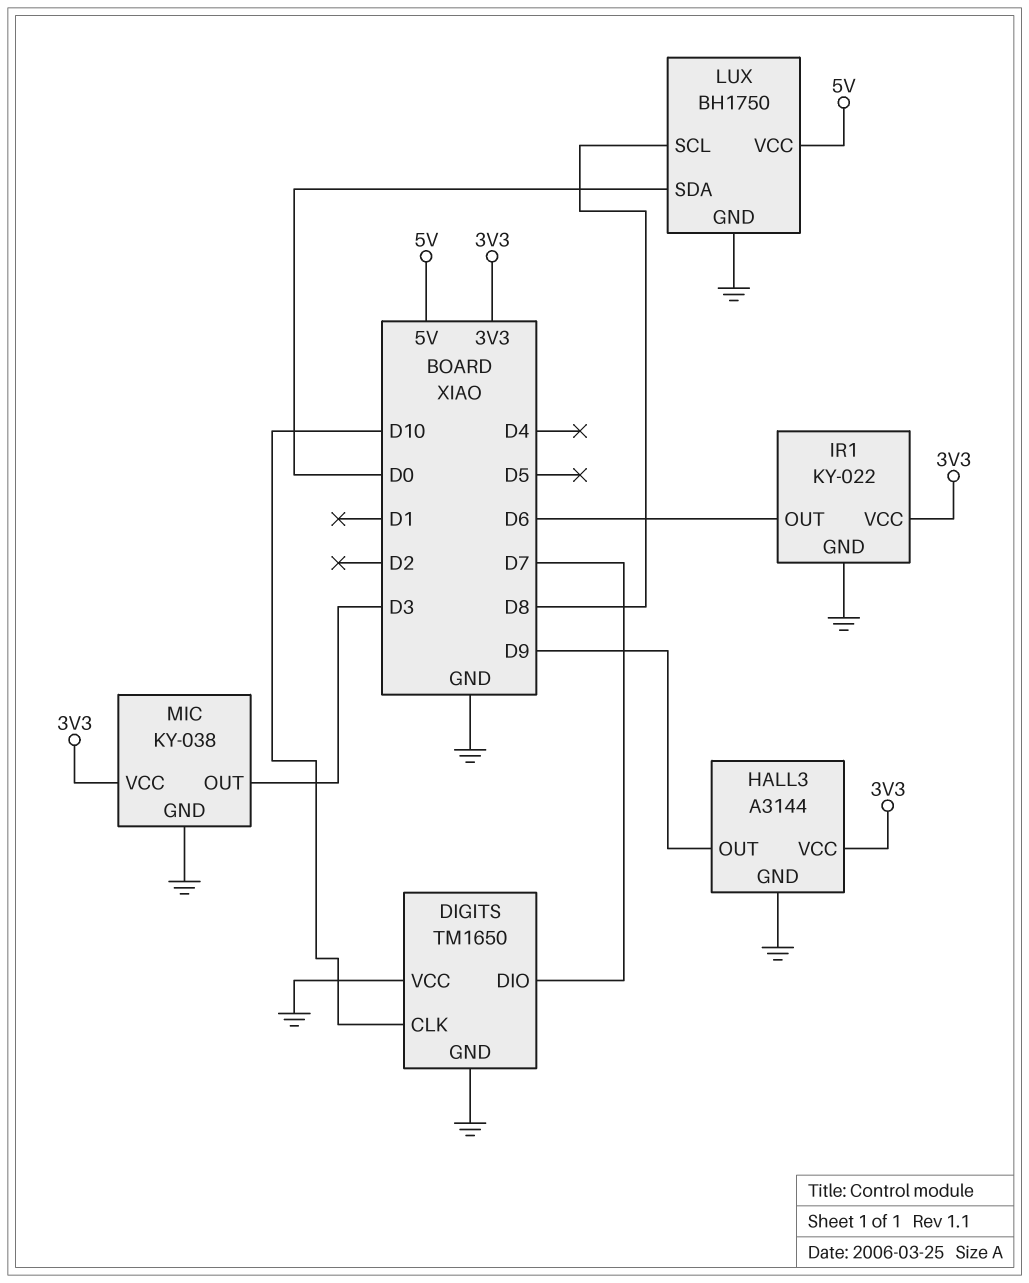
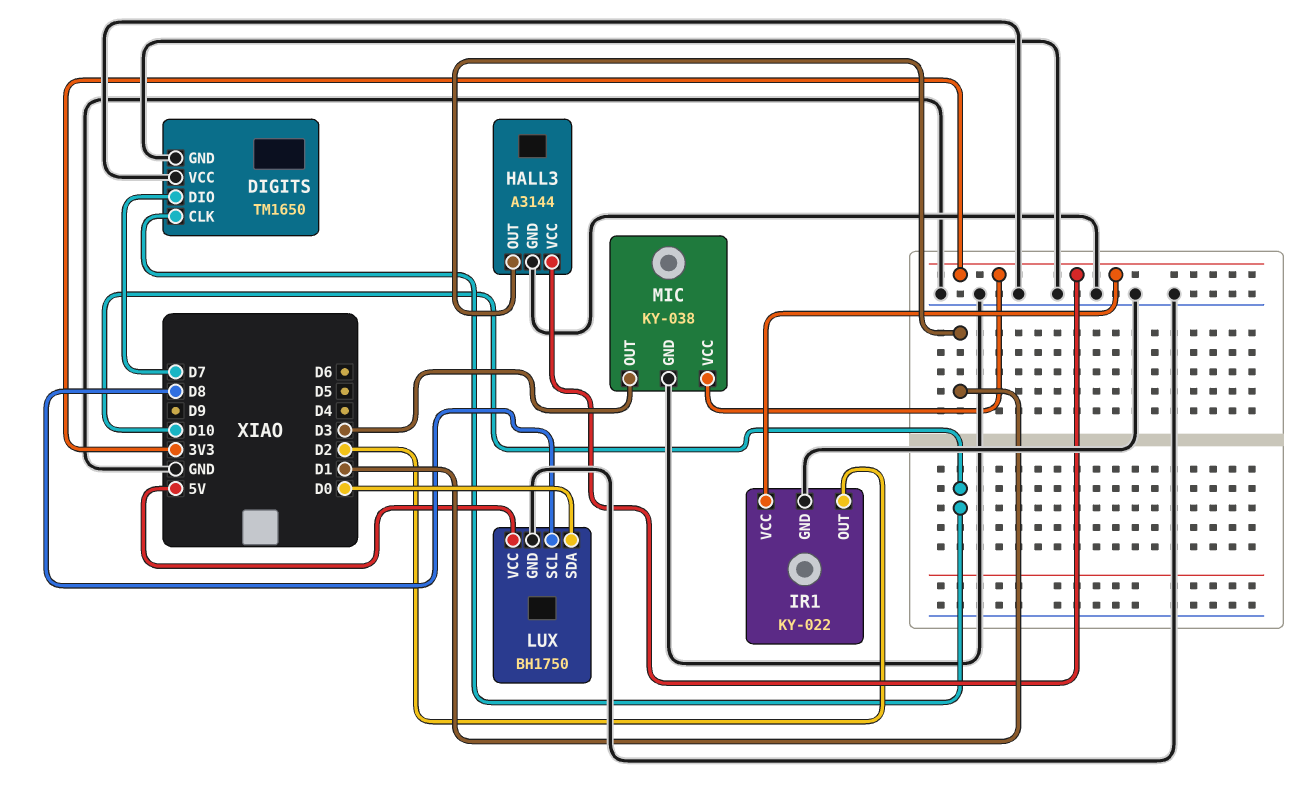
HALL3 pin OUT: D9 -> D1
IR1 pin OUT: D6 -> D2

